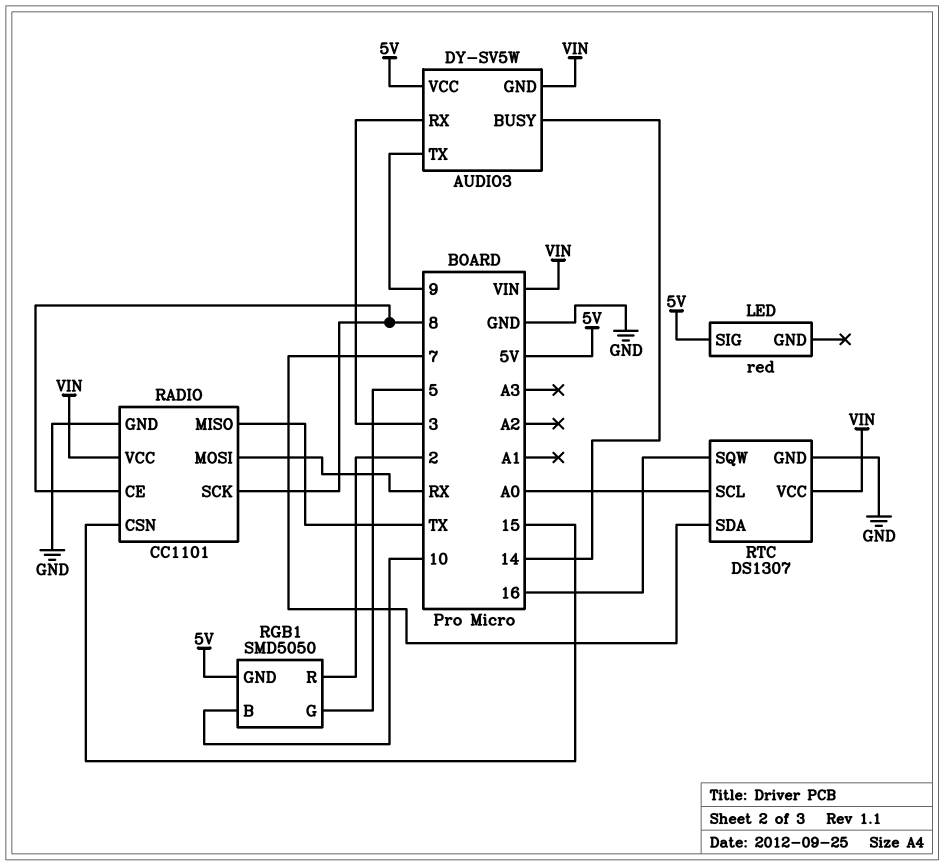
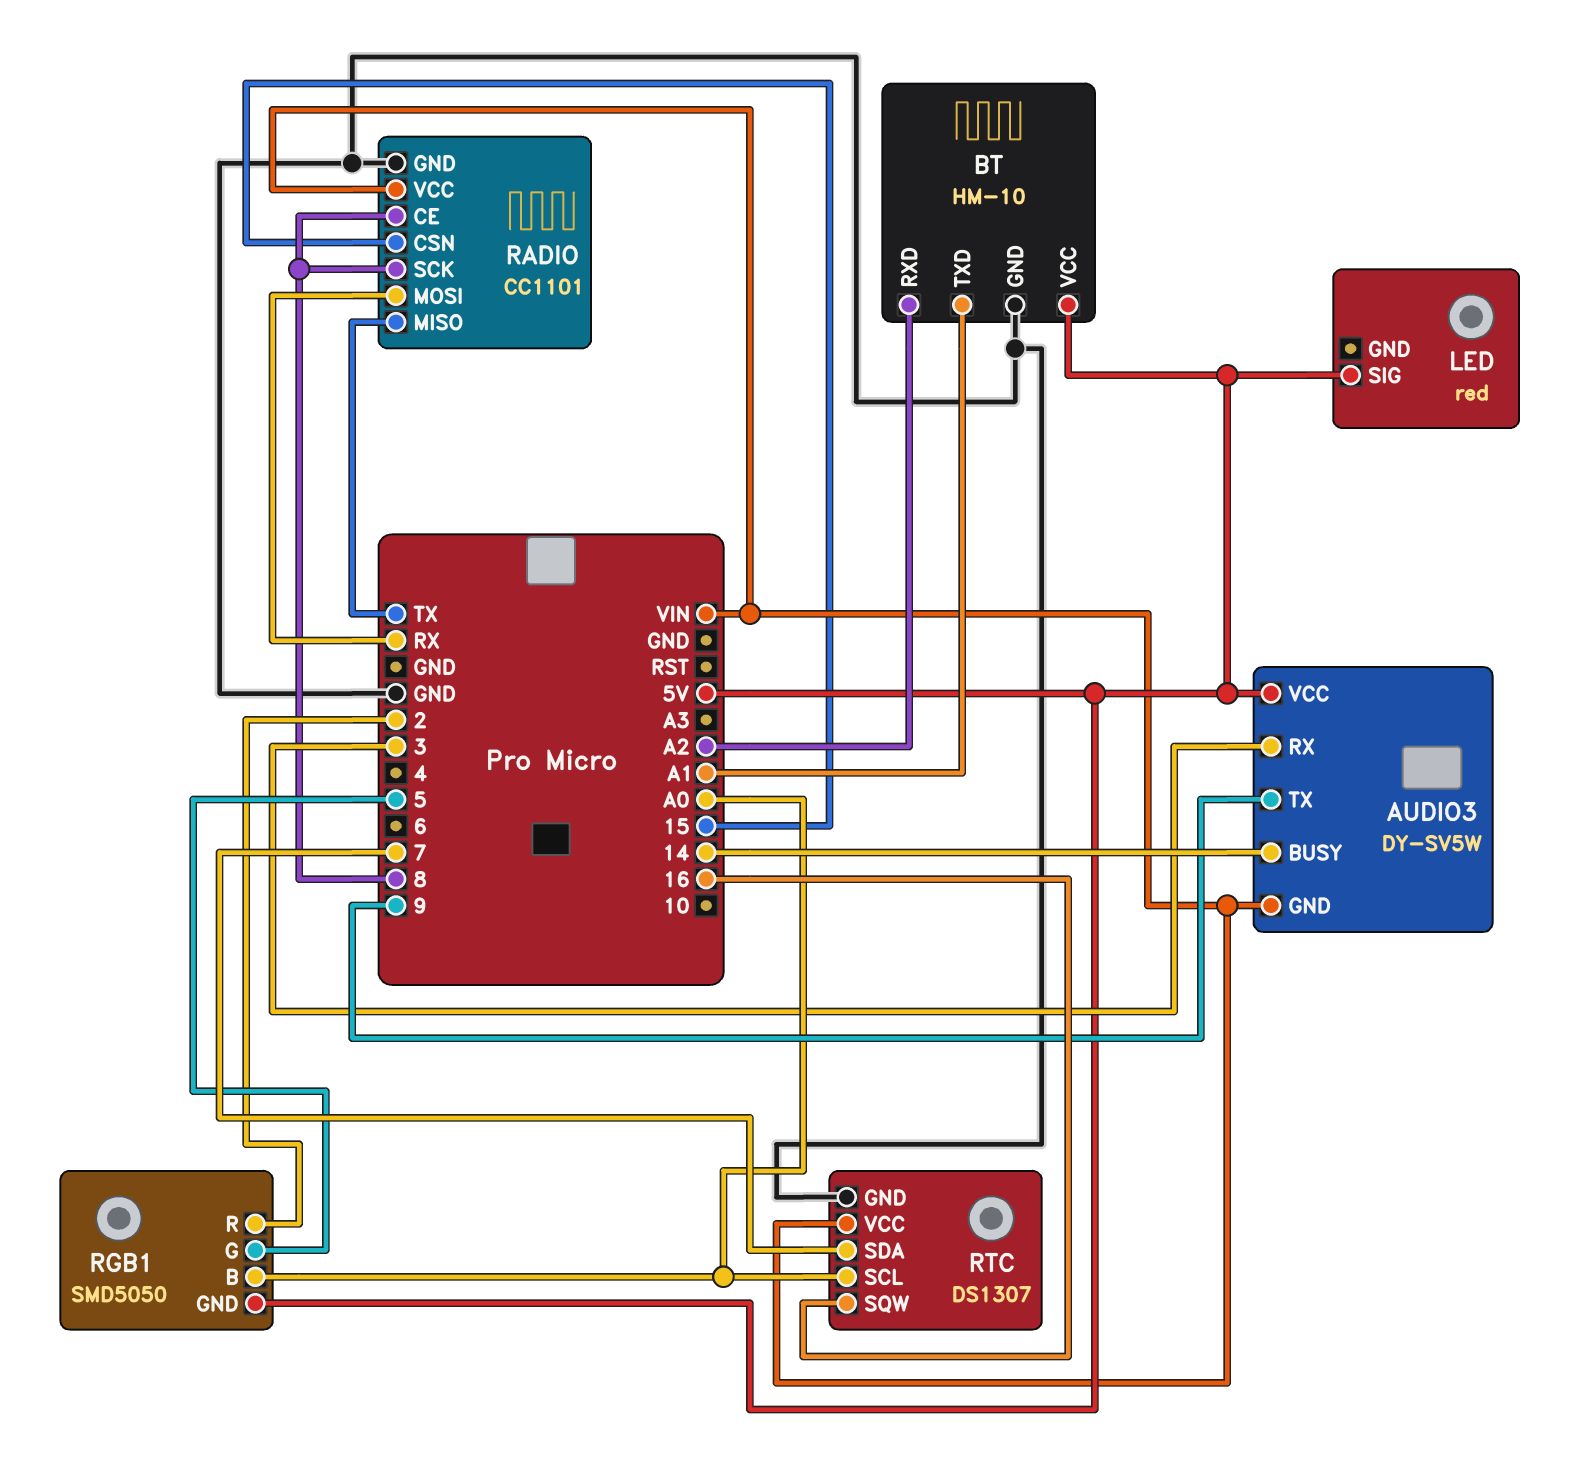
BT: none -> HM-10
BT pin GND: none -> GND
BT pin RXD: none -> A2
BT pin TXD: none -> A1
BT pin VCC: none -> 5V
RGB1 pin B: 10 -> A0

